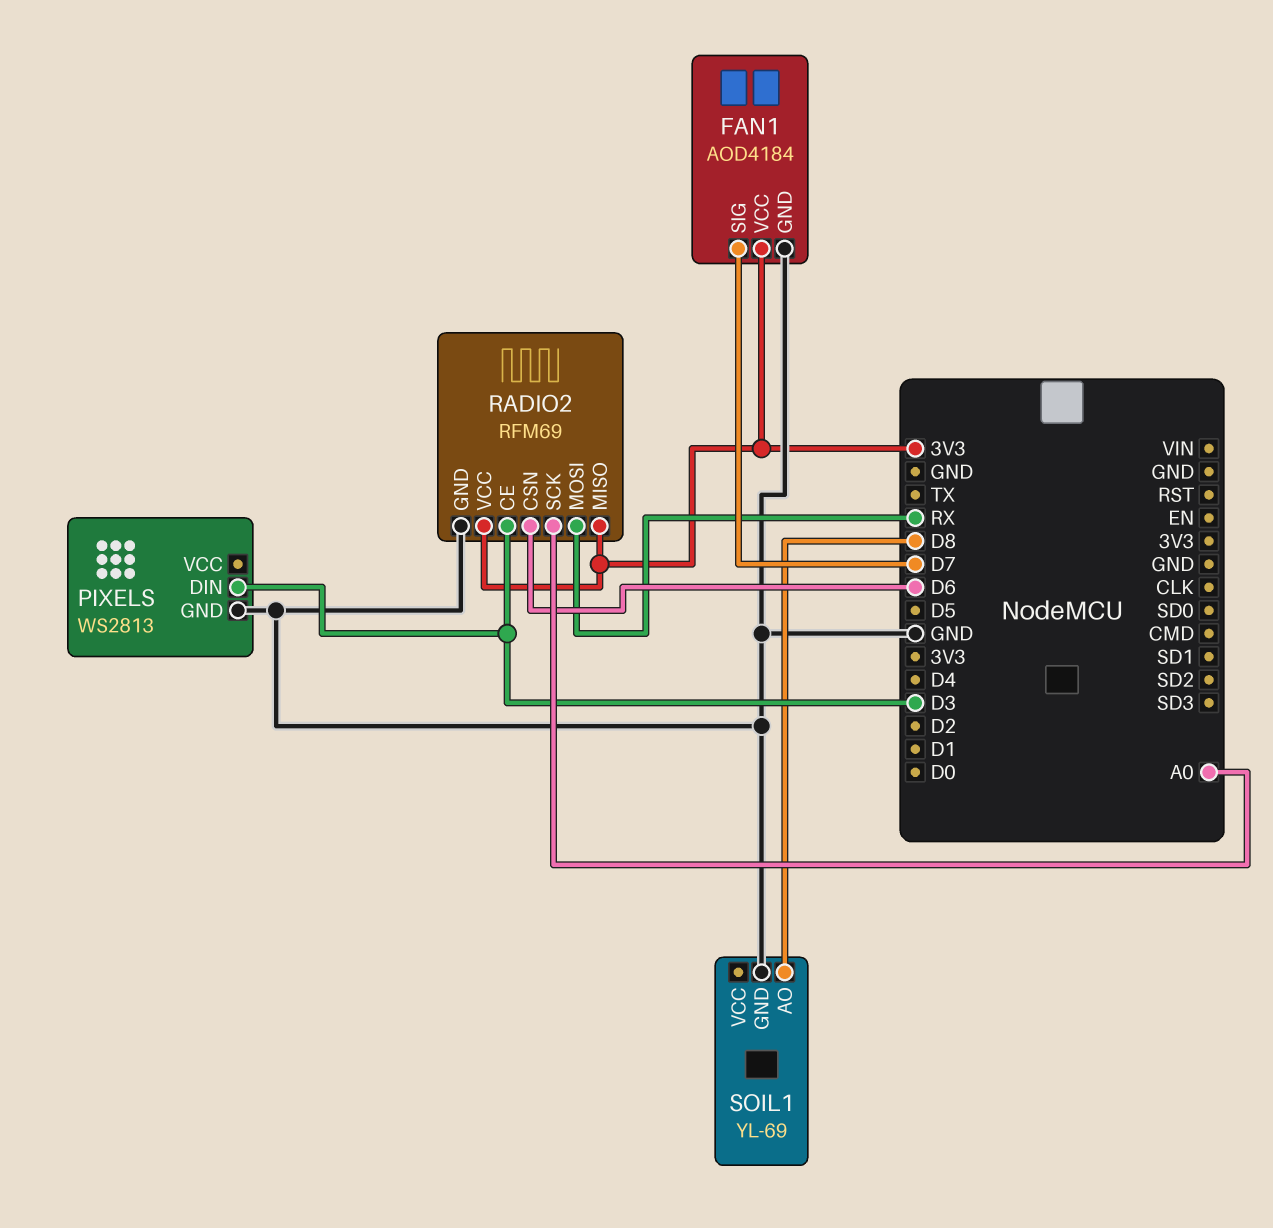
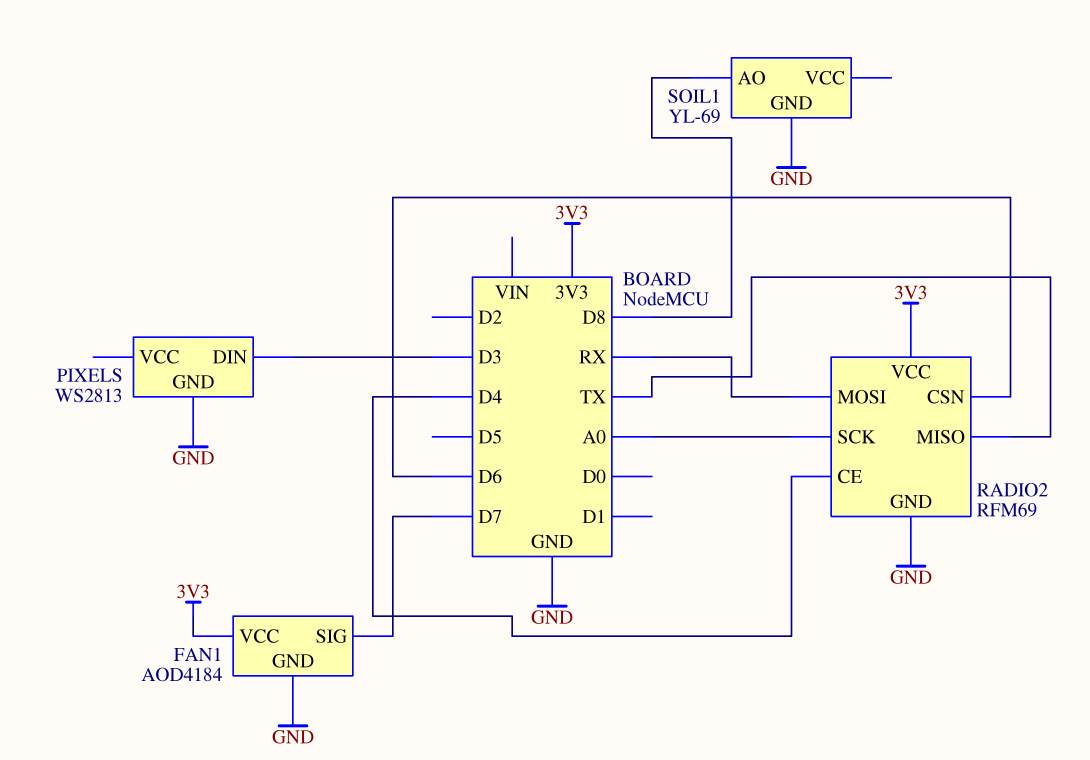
RADIO2 pin CE: D3 -> D4
RADIO2 pin MISO: 3V3 -> TX

